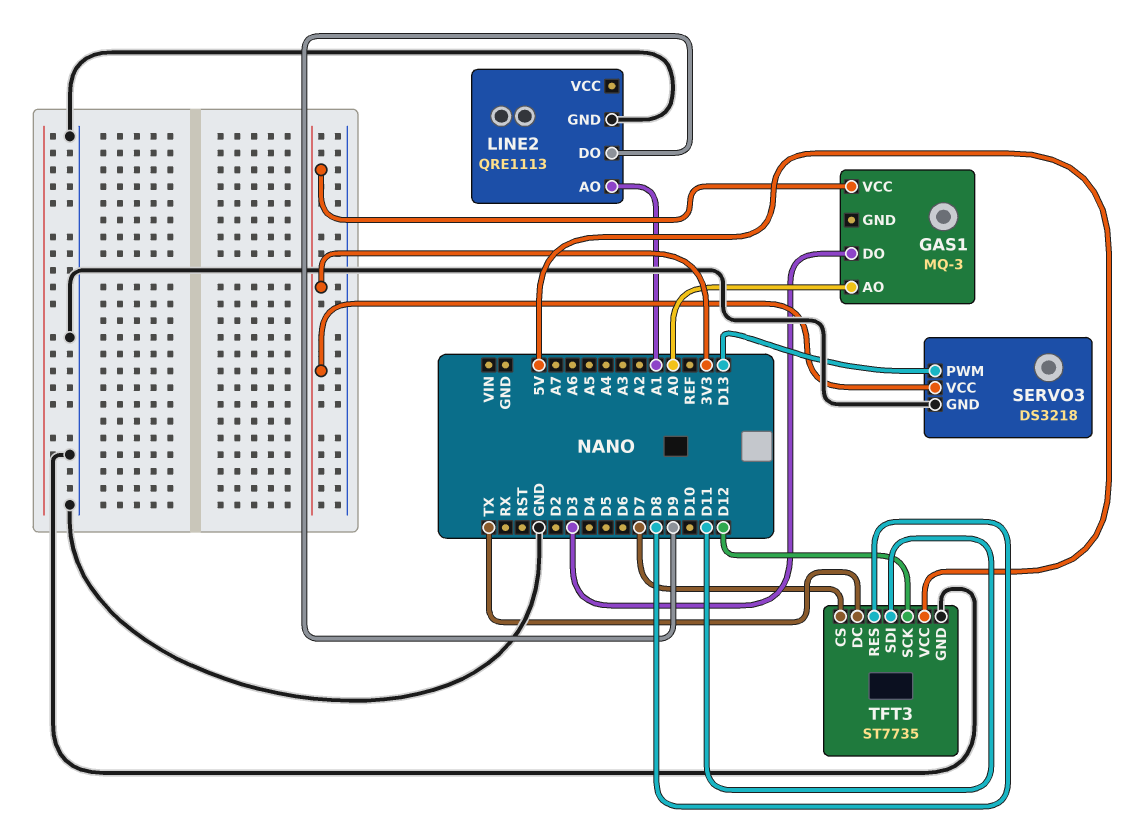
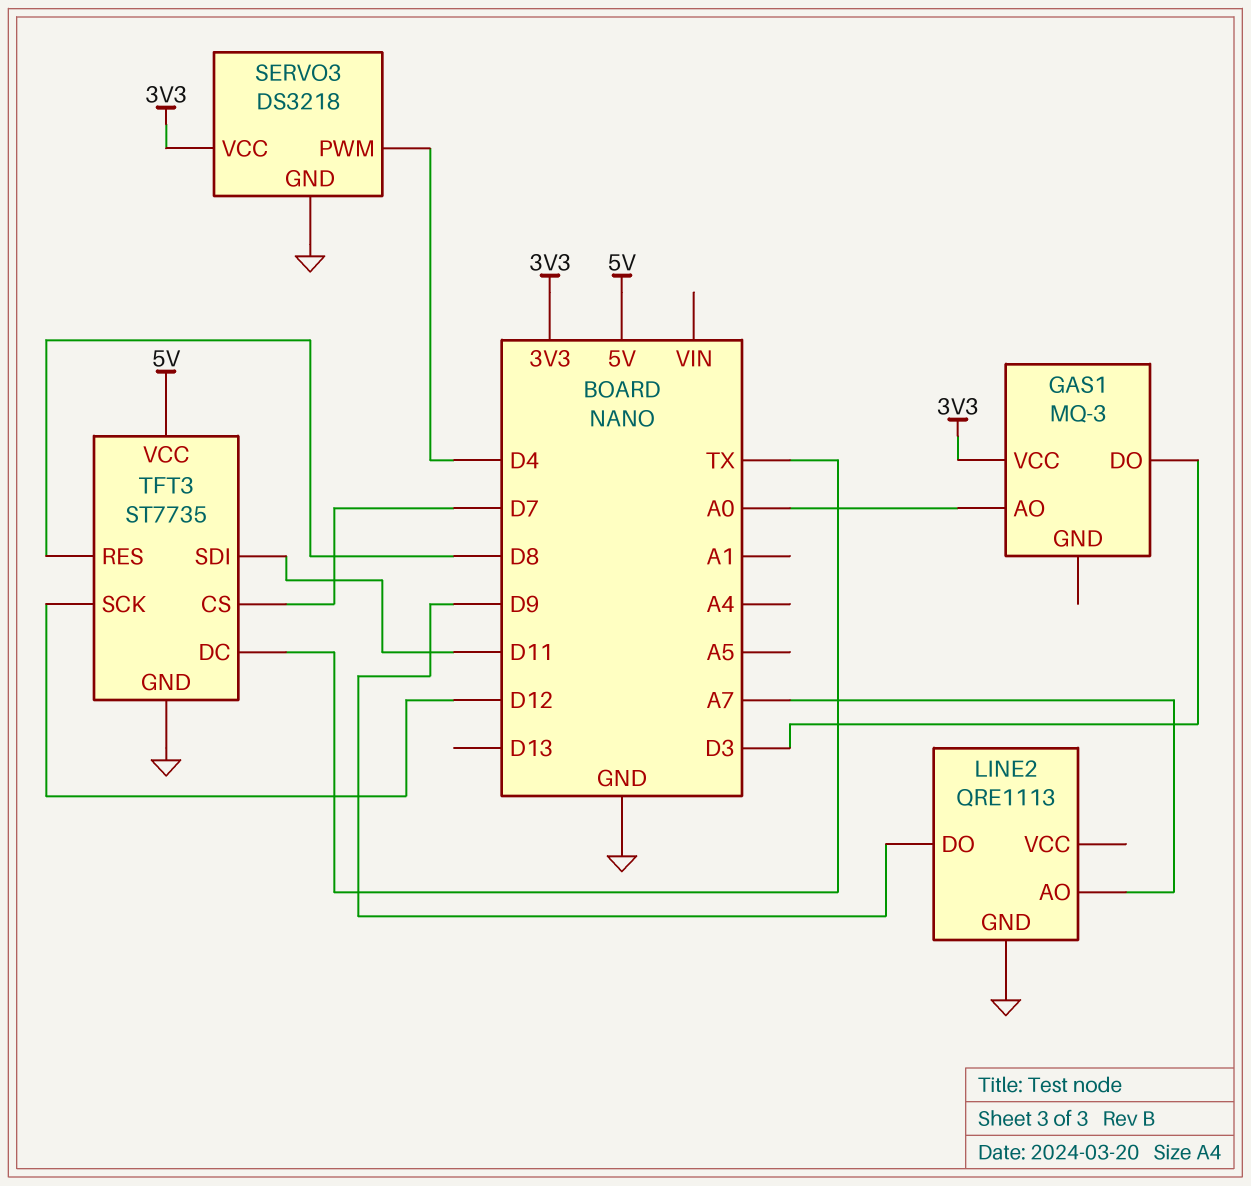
LINE2 pin AO: A1 -> A7
SERVO3 pin PWM: D13 -> D4

